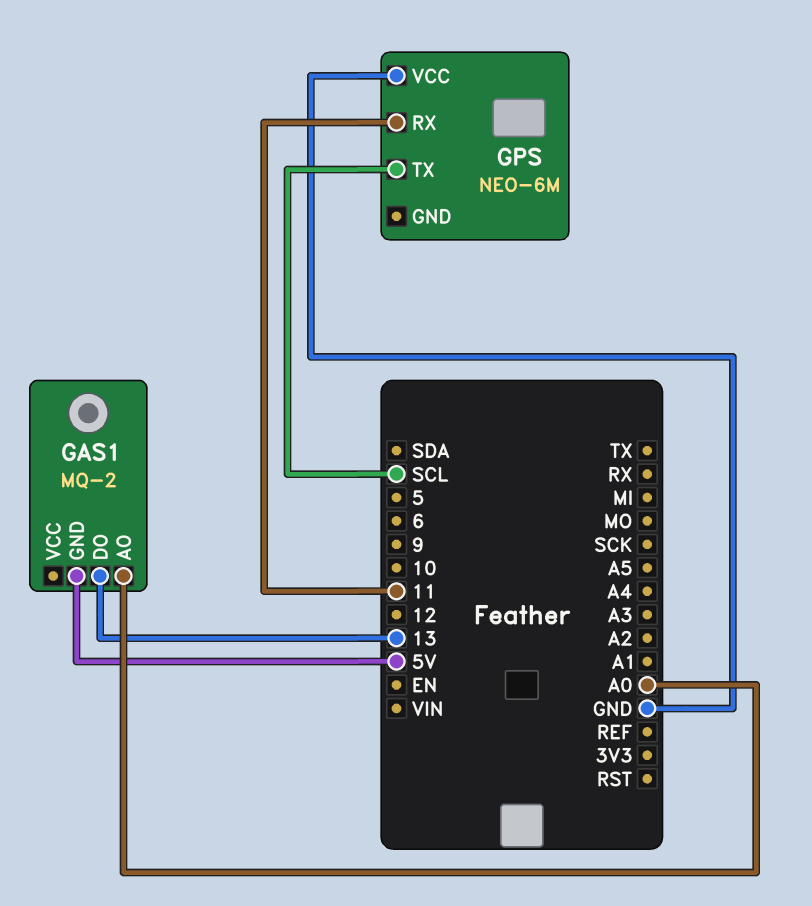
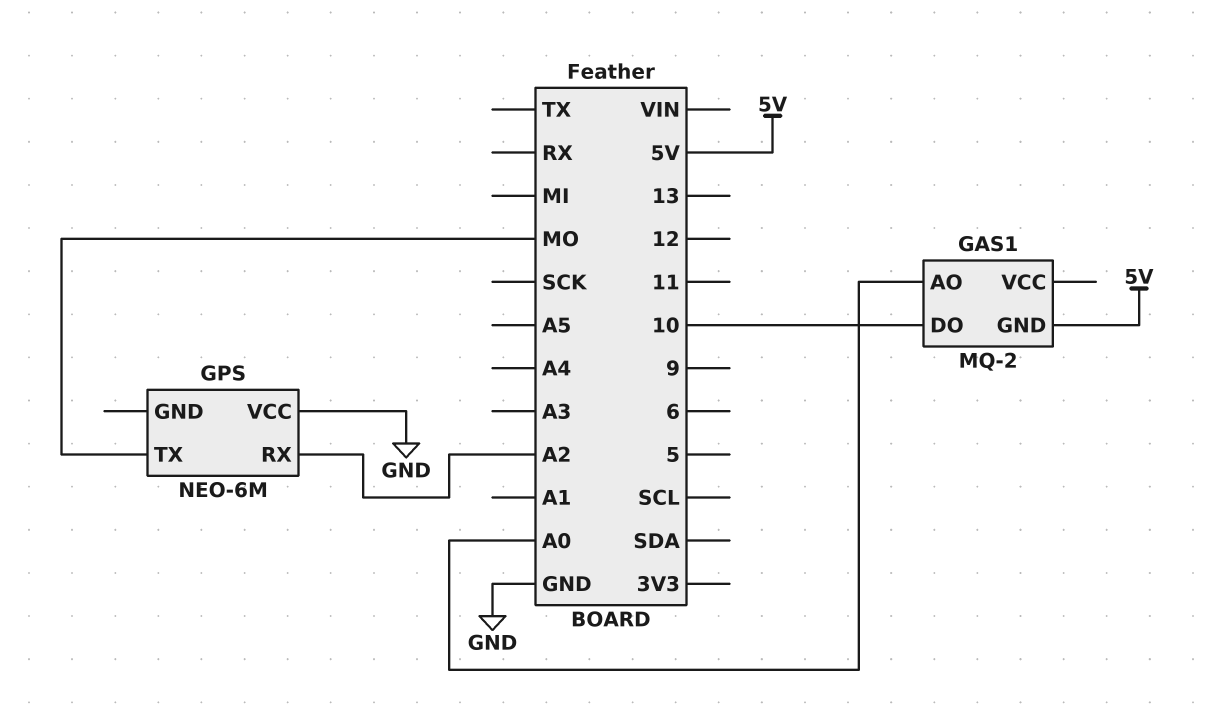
GAS1 pin DO: 13 -> 10
GPS pin RX: 11 -> A2
GPS pin TX: SCL -> MO

